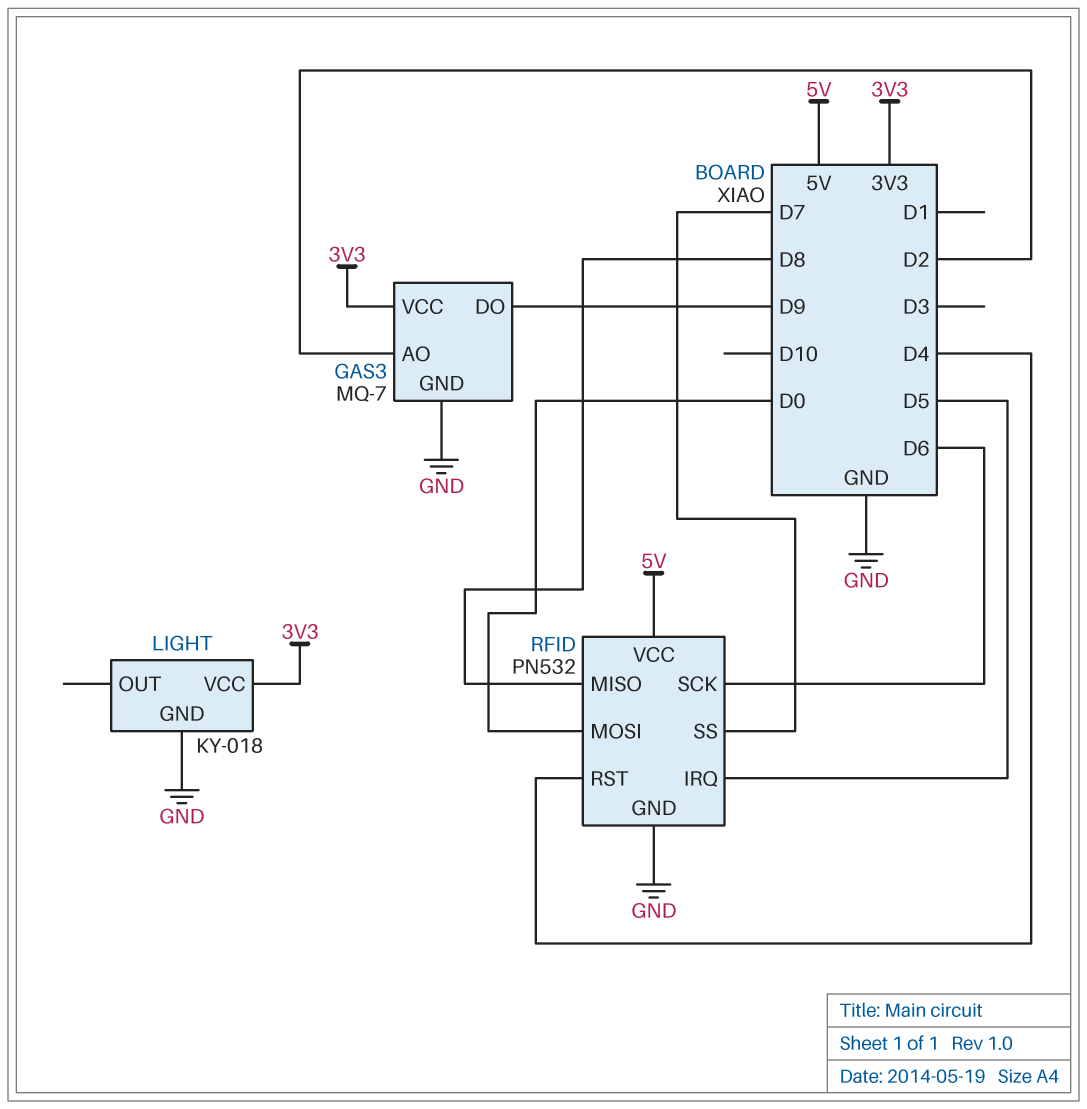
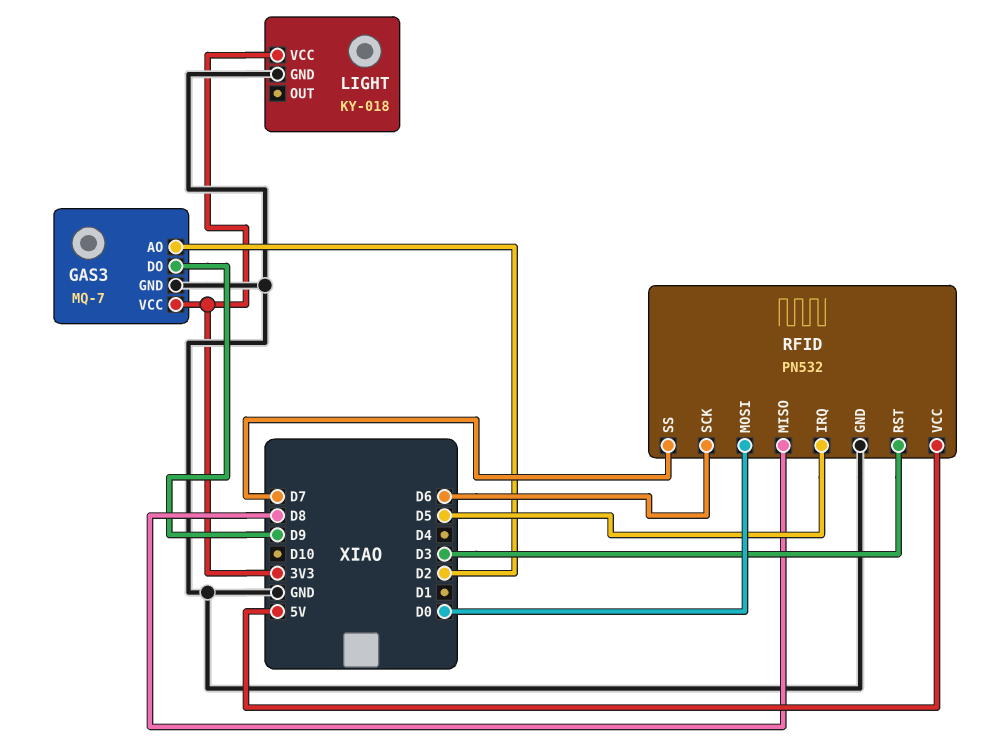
RFID pin RST: D4 -> D3

